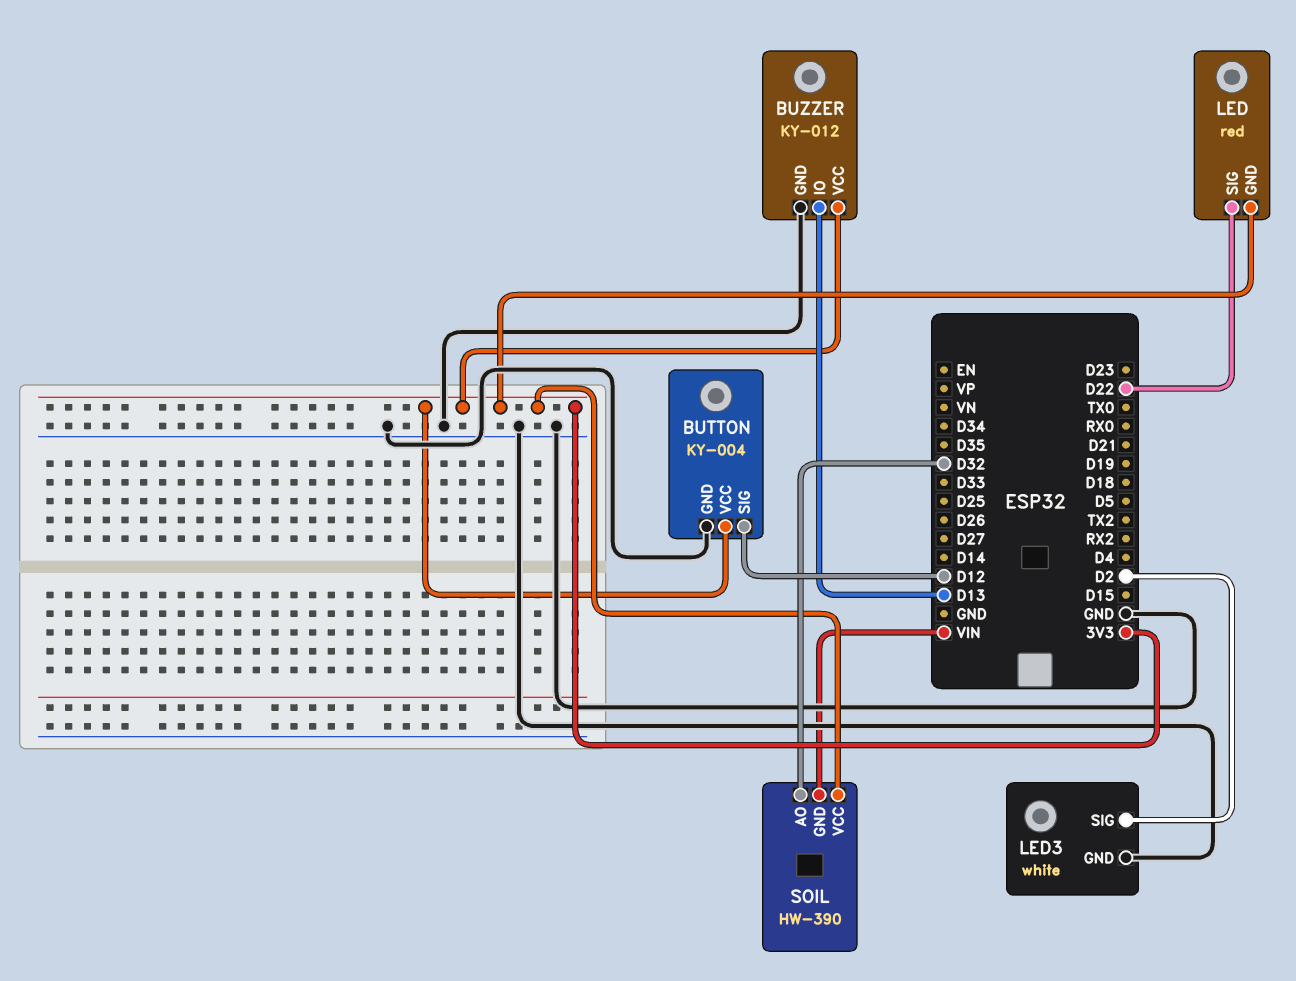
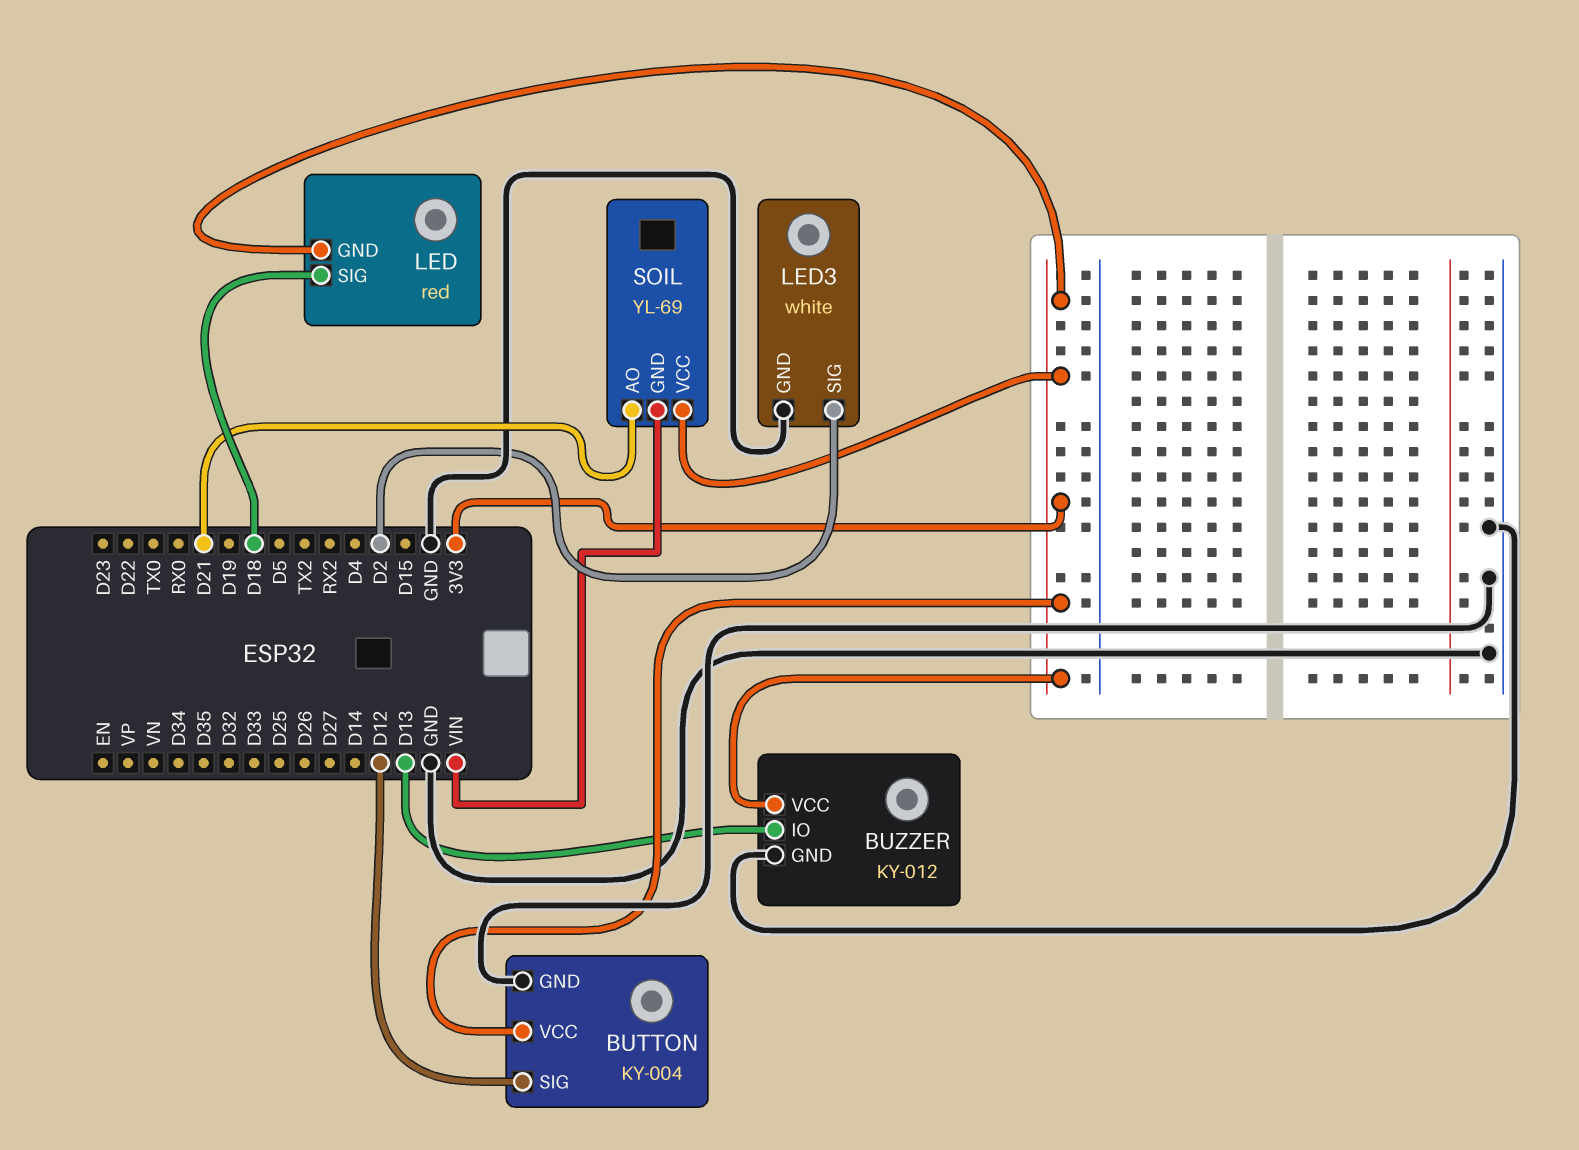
LED pin SIG: D22 -> D18
SOIL: HW-390 -> YL-69
SOIL pin AO: D32 -> D21

